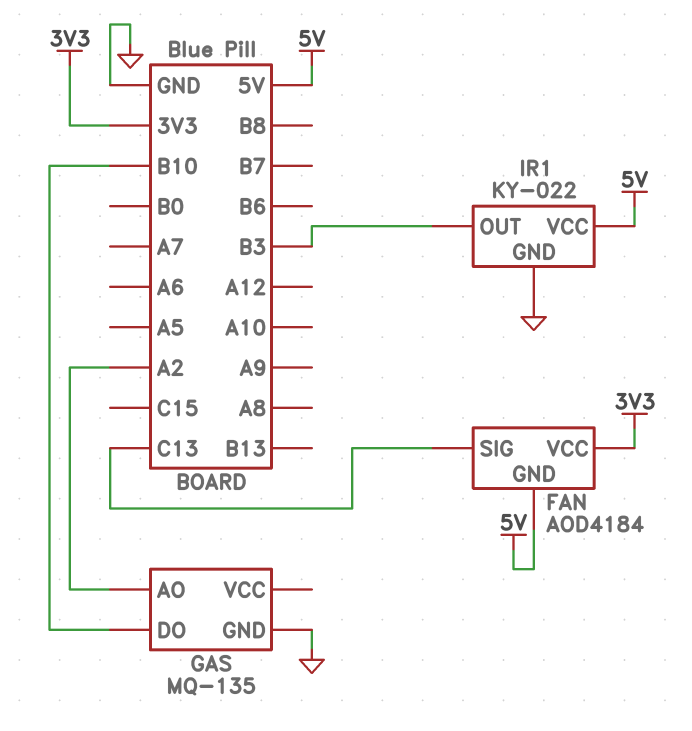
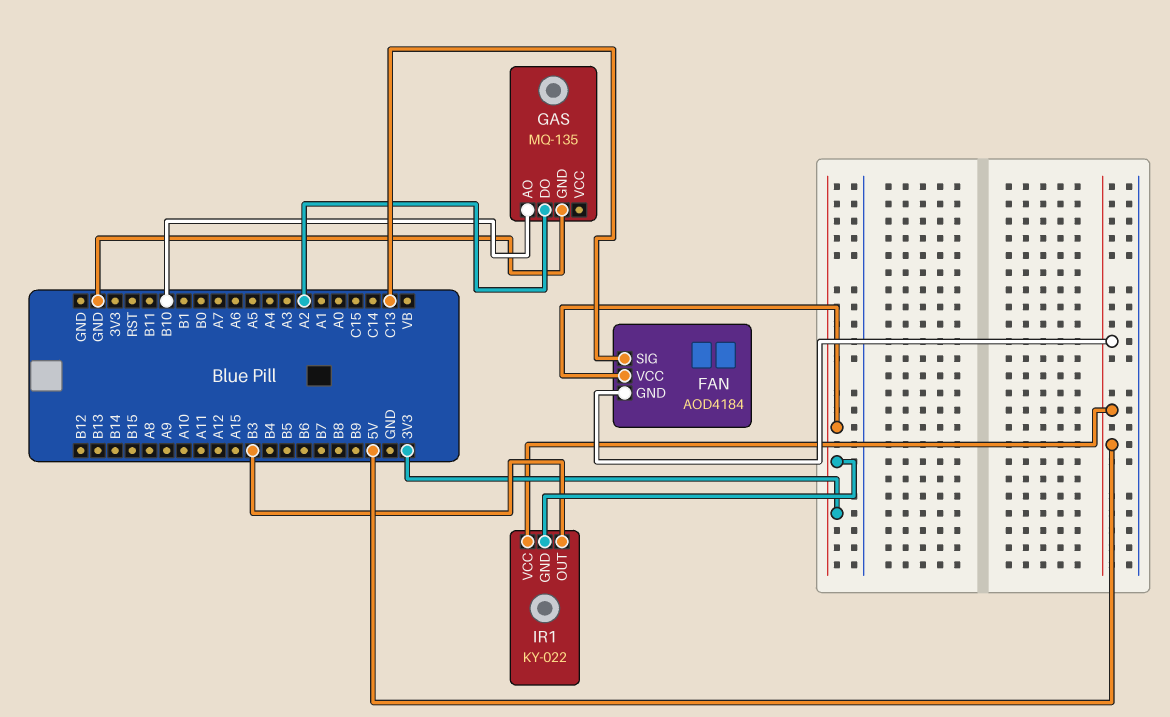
GAS pin AO: A2 -> B10
GAS pin DO: B10 -> A2
IR1 pin GND: GND -> 3V3

